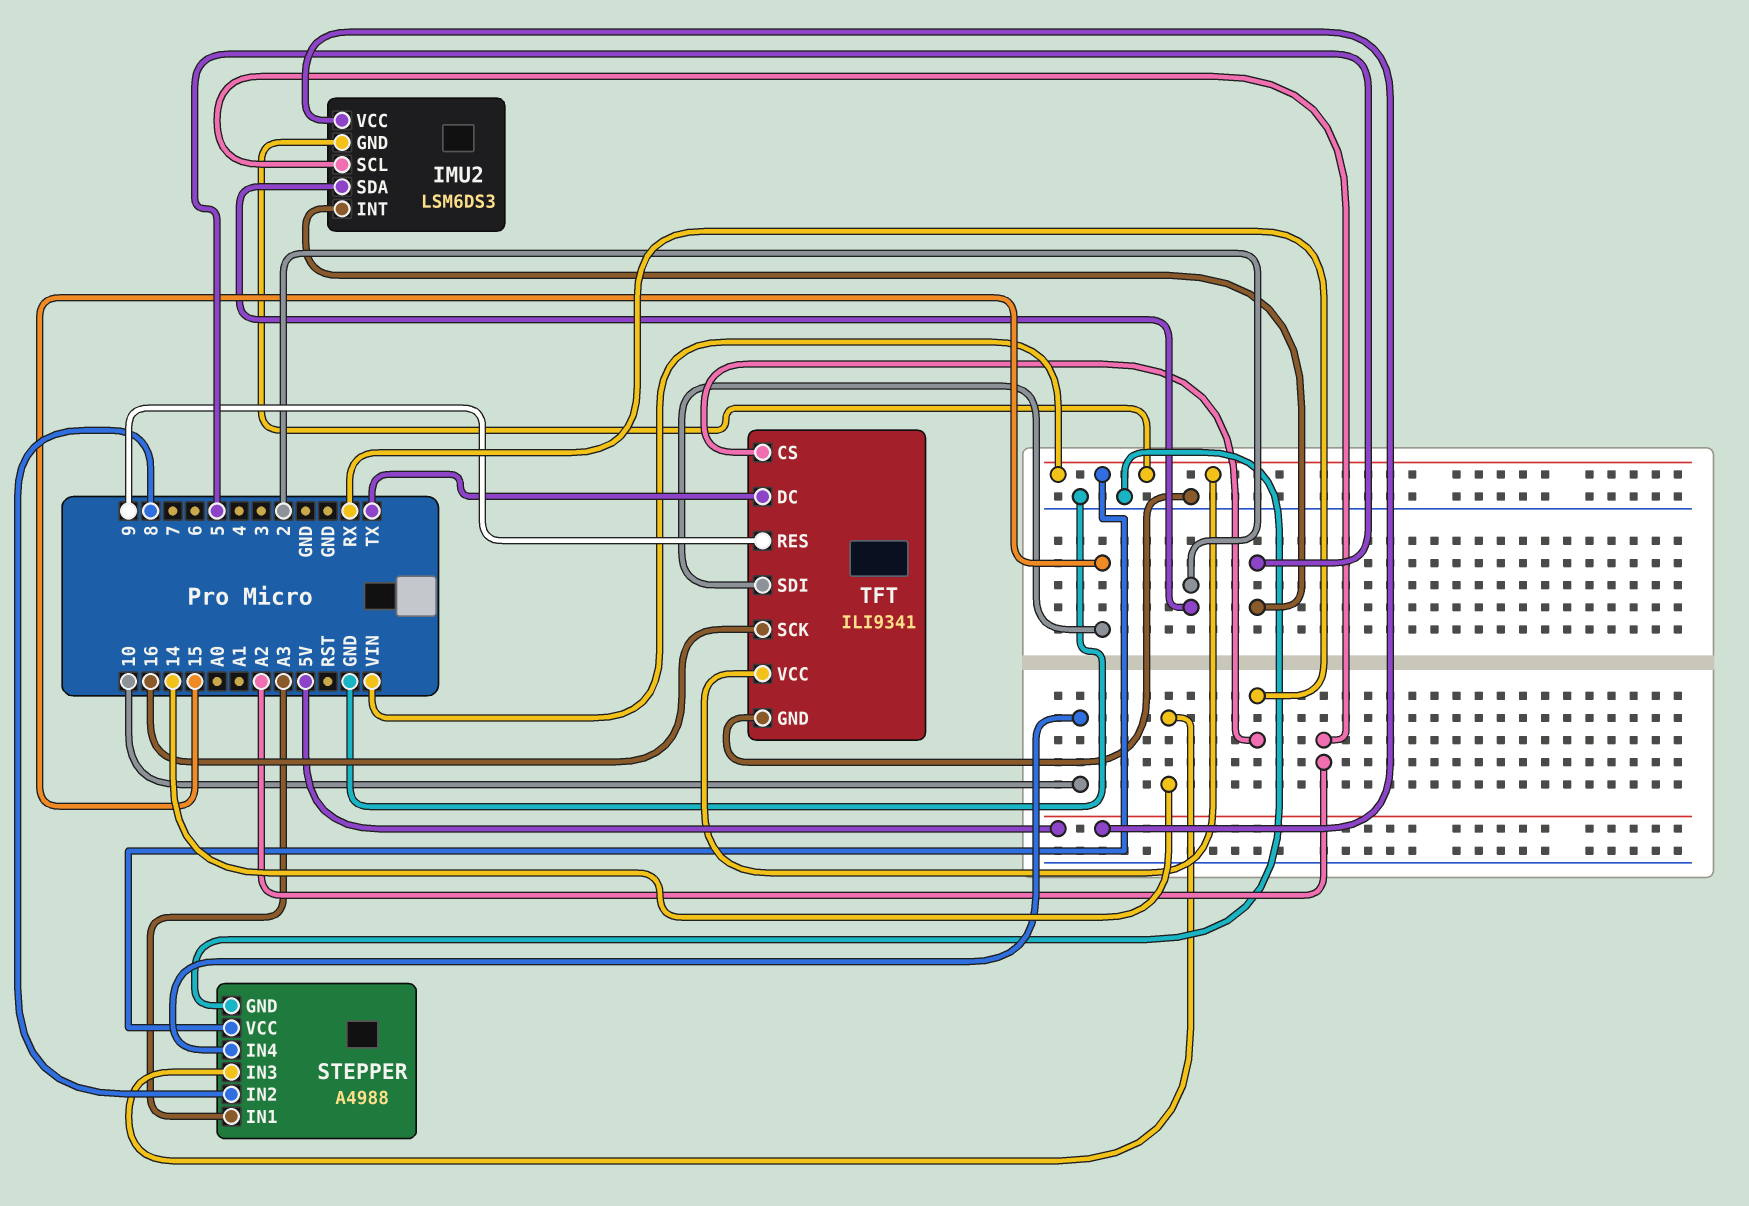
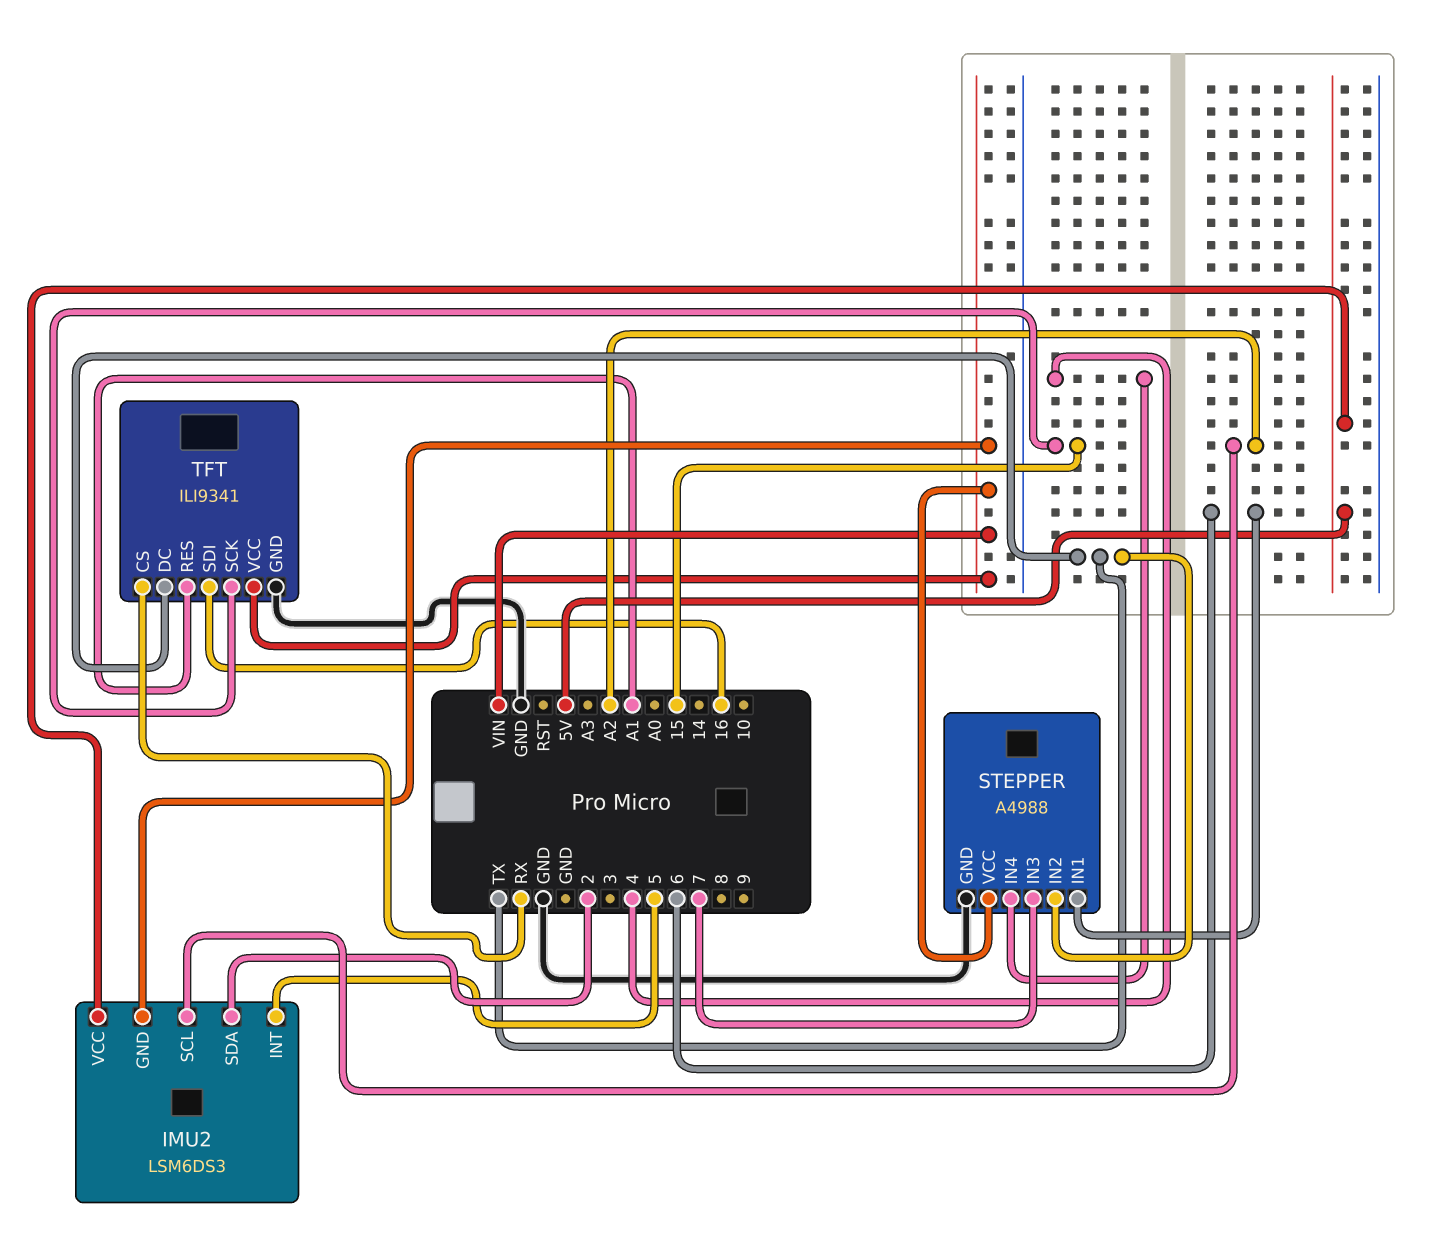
STEPPER pin IN1: A3 -> 6
STEPPER pin IN2: 8 -> TX
STEPPER pin IN3: 14 -> 7
STEPPER pin IN4: 10 -> 4
TFT pin RES: 9 -> A1
TFT pin SCK: 16 -> 15
TFT pin SDI: 15 -> 16

